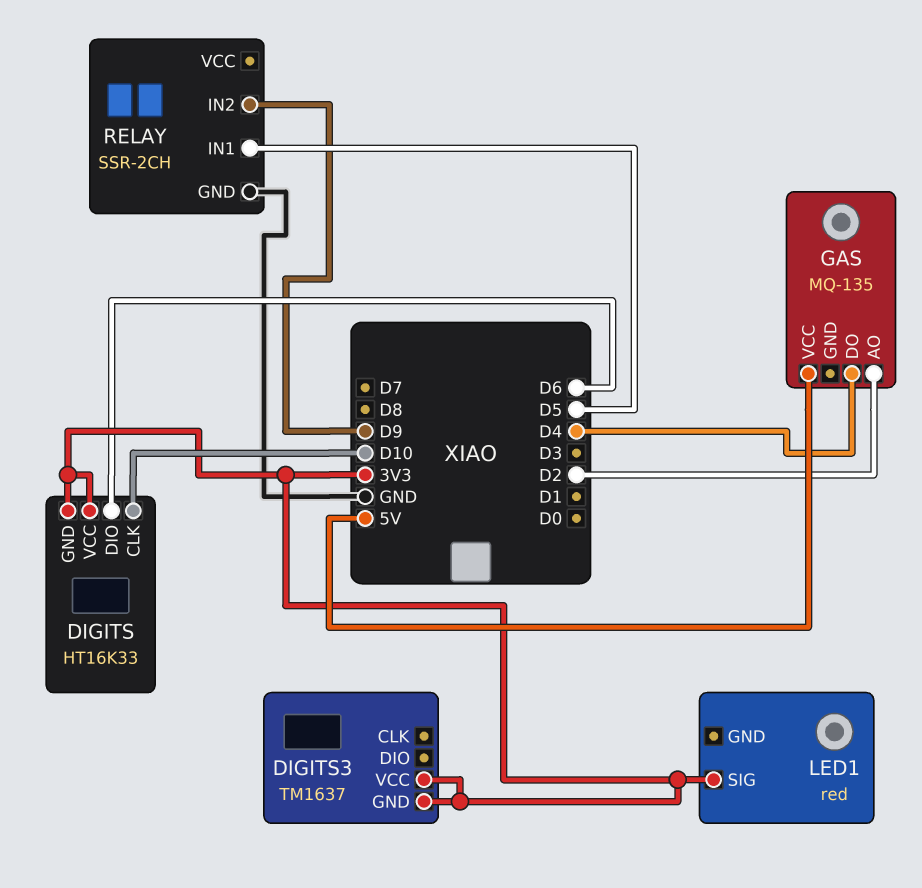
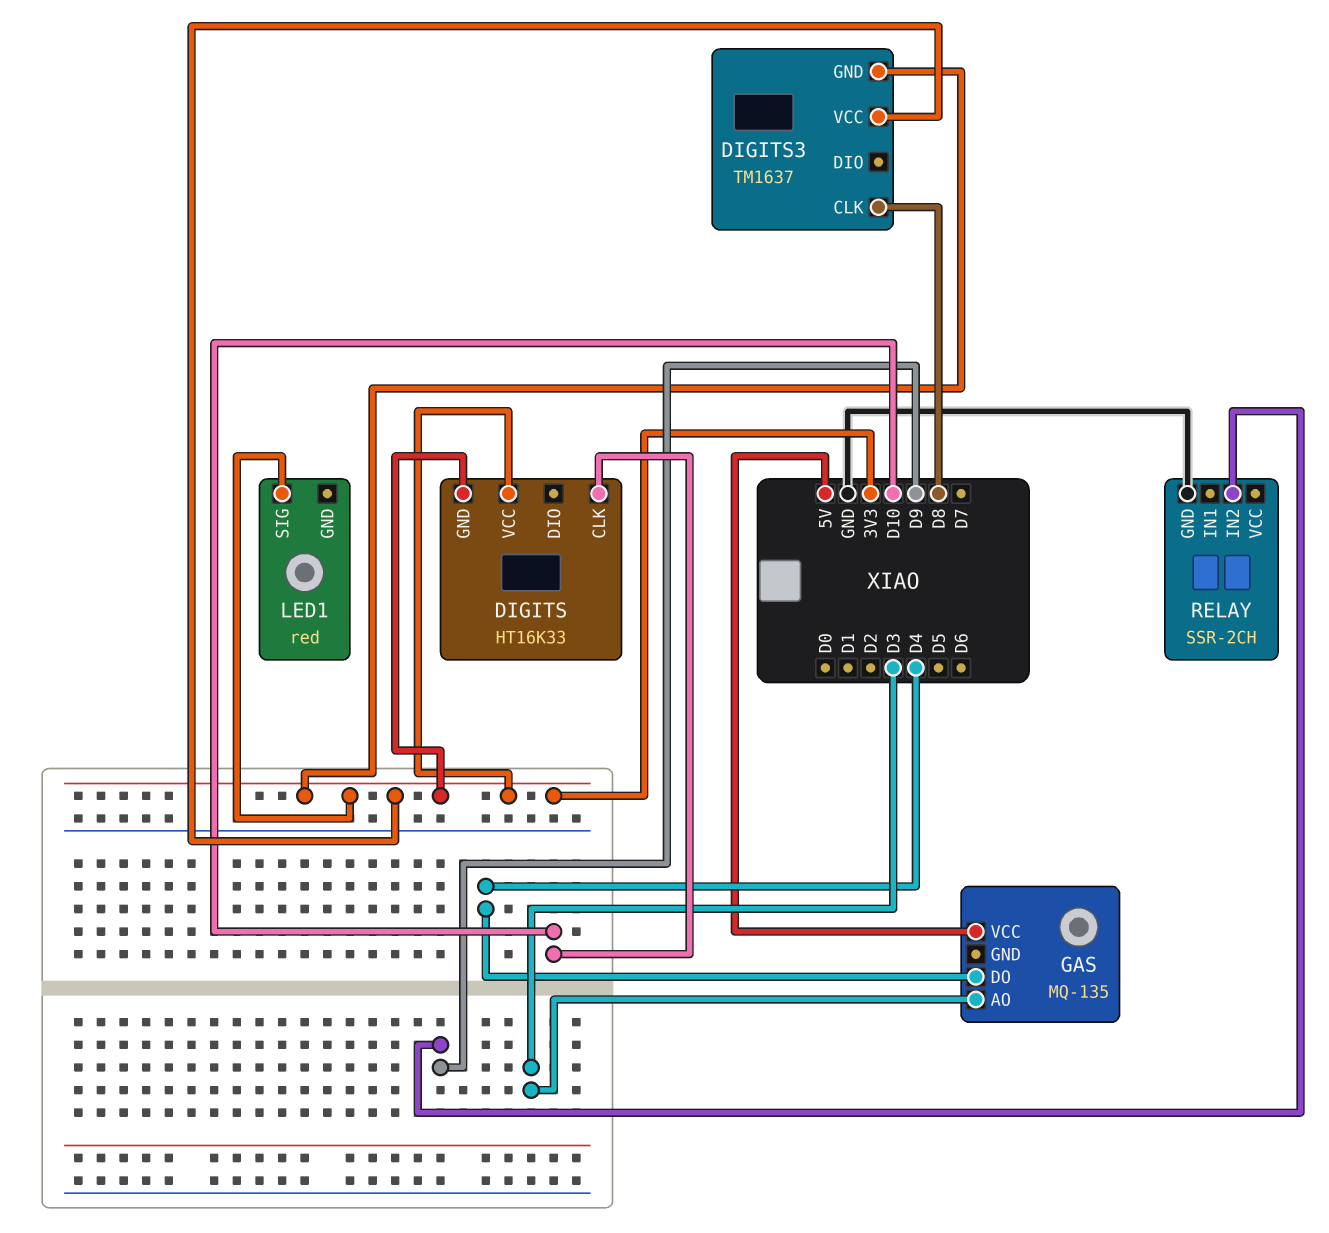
DIGITS pin DIO: D6 -> none
DIGITS3 pin CLK: none -> D8
GAS pin AO: D2 -> D3
RELAY pin IN1: D5 -> none

